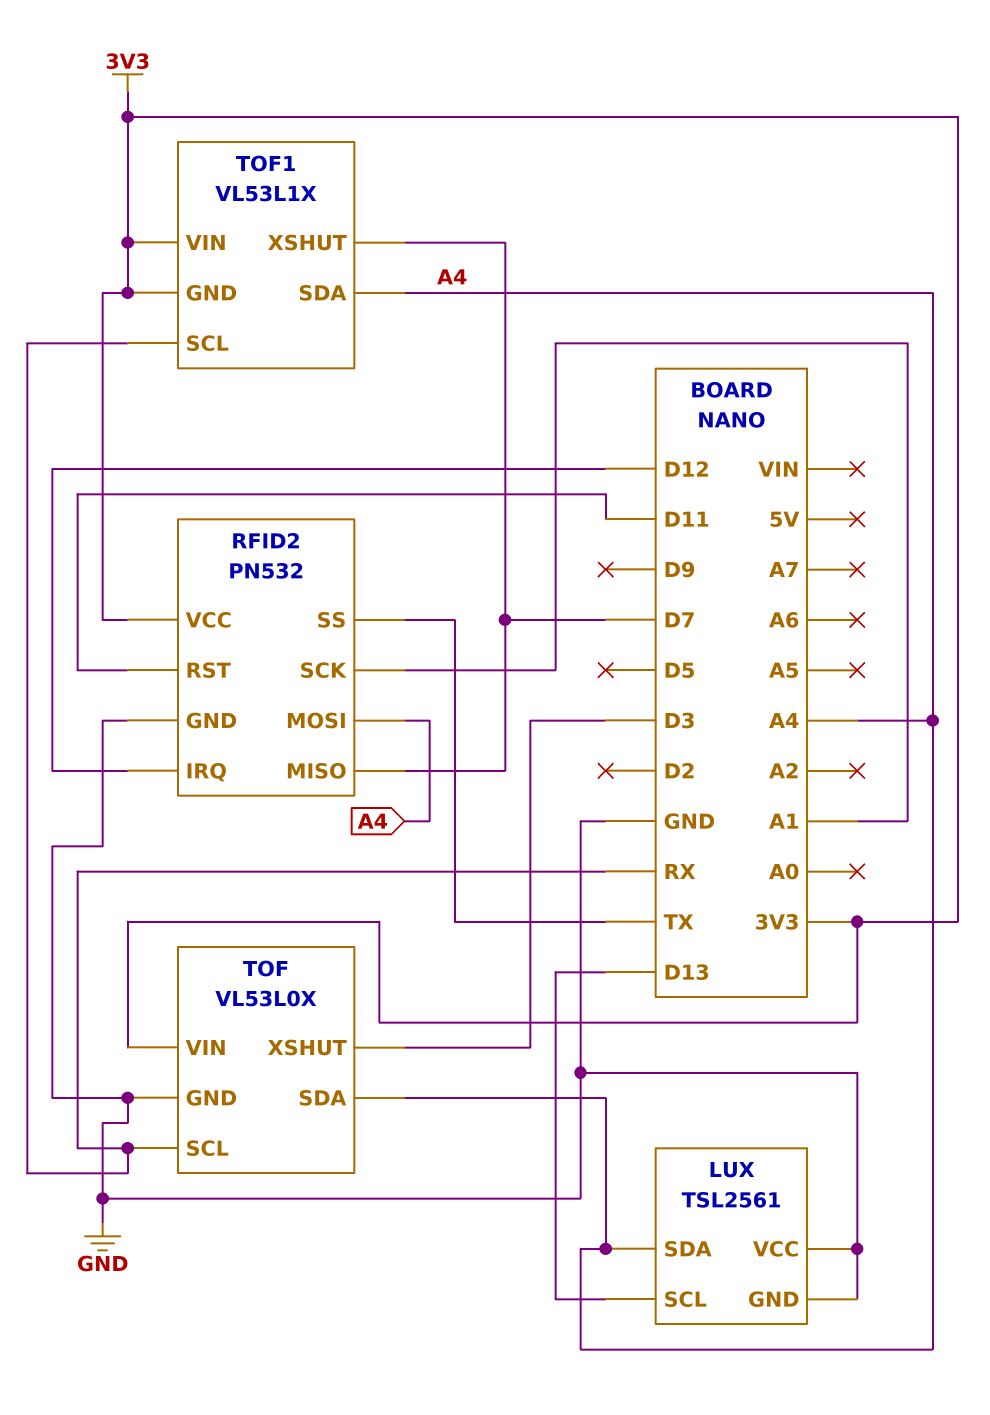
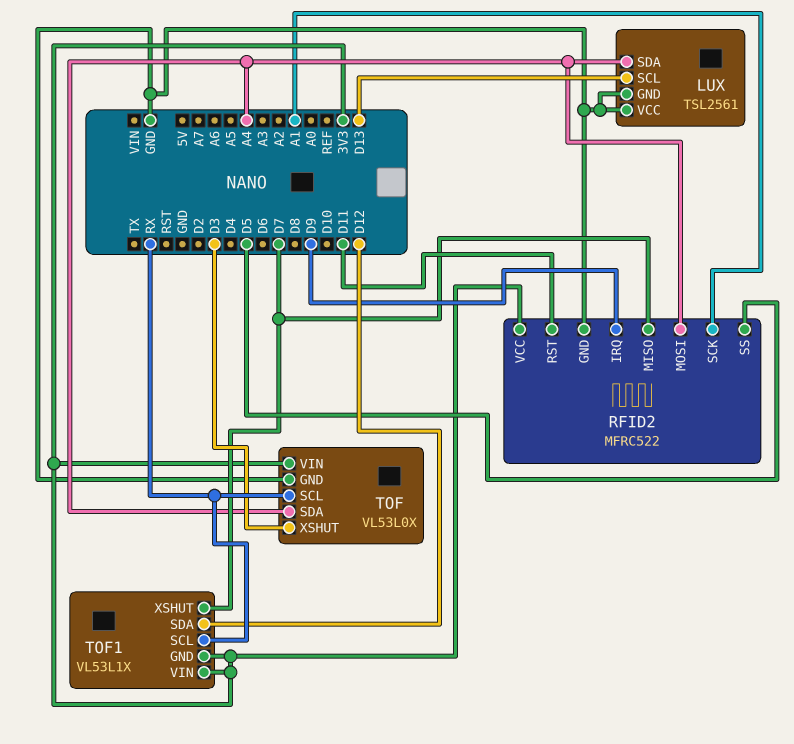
RFID2: PN532 -> MFRC522
RFID2 pin IRQ: D12 -> D9
RFID2 pin SS: TX -> D5
TOF1 pin SDA: A4 -> D12

